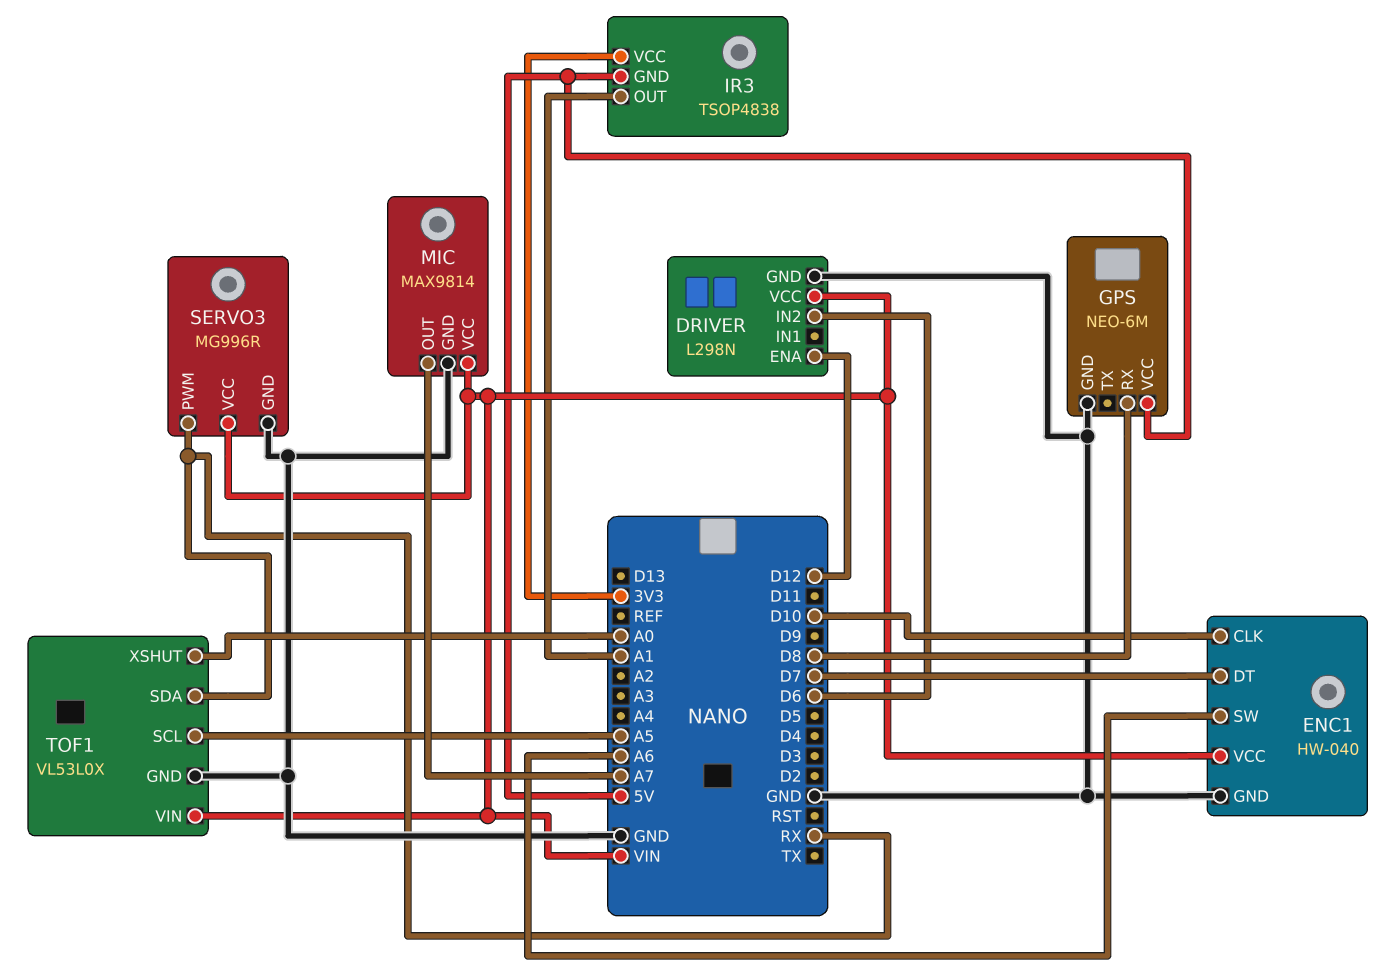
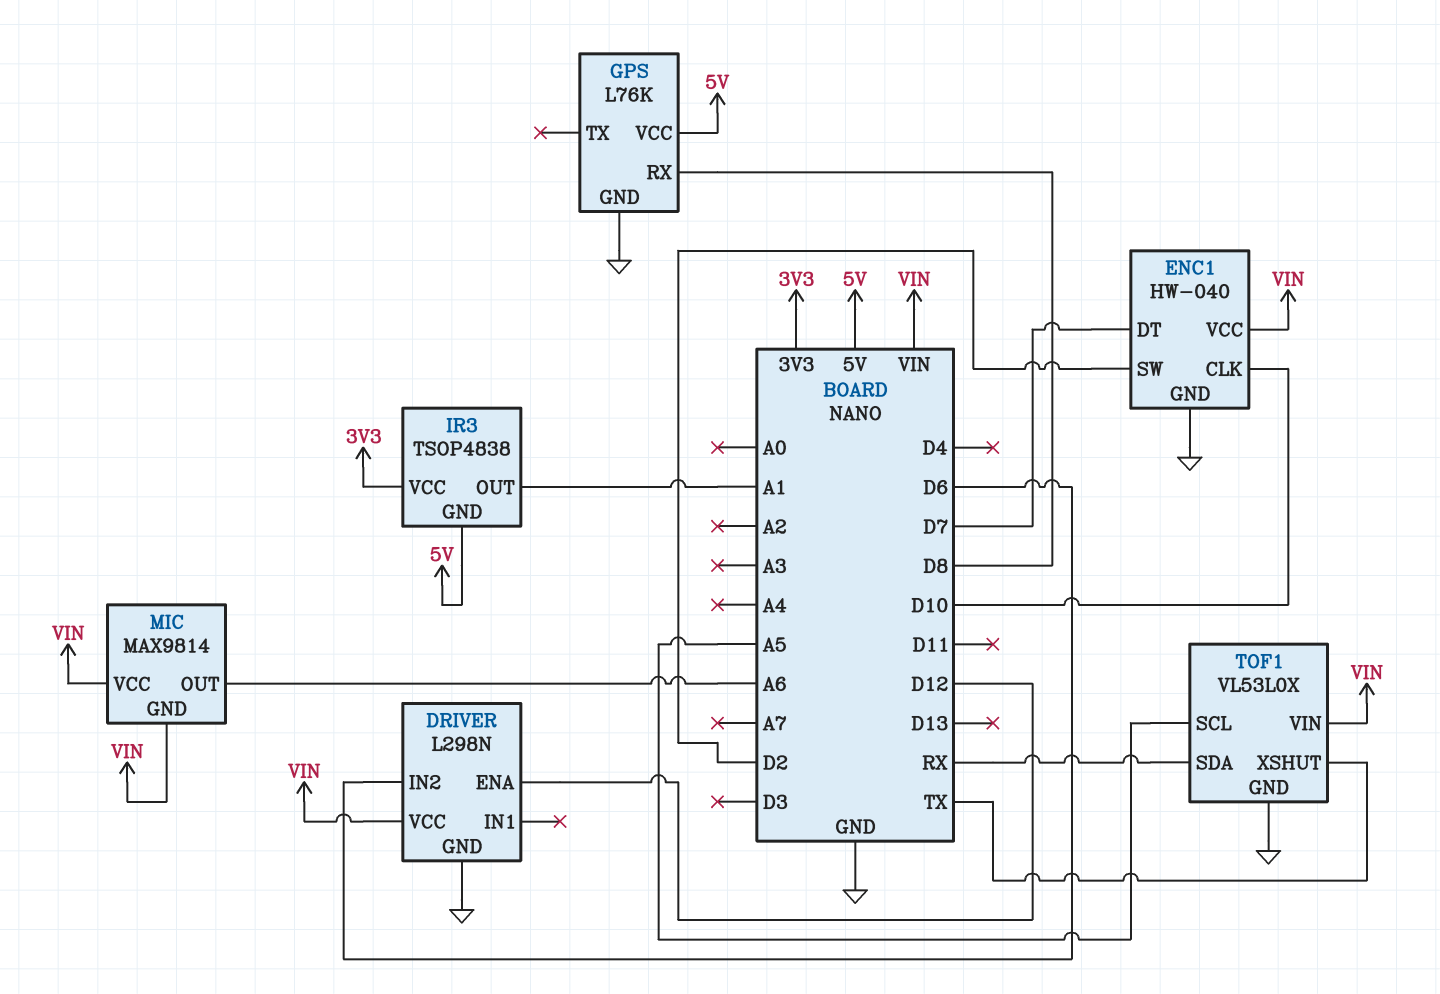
ENC1 pin SW: A6 -> D2
GPS: NEO-6M -> L76K
MIC pin GND: GND -> VIN
MIC pin OUT: A7 -> A6
SERVO3: MG996R -> none
SERVO3 pin GND: GND -> none
SERVO3 pin PWM: RX -> none
SERVO3 pin VCC: VIN -> none
TOF1 pin XSHUT: A0 -> TX

